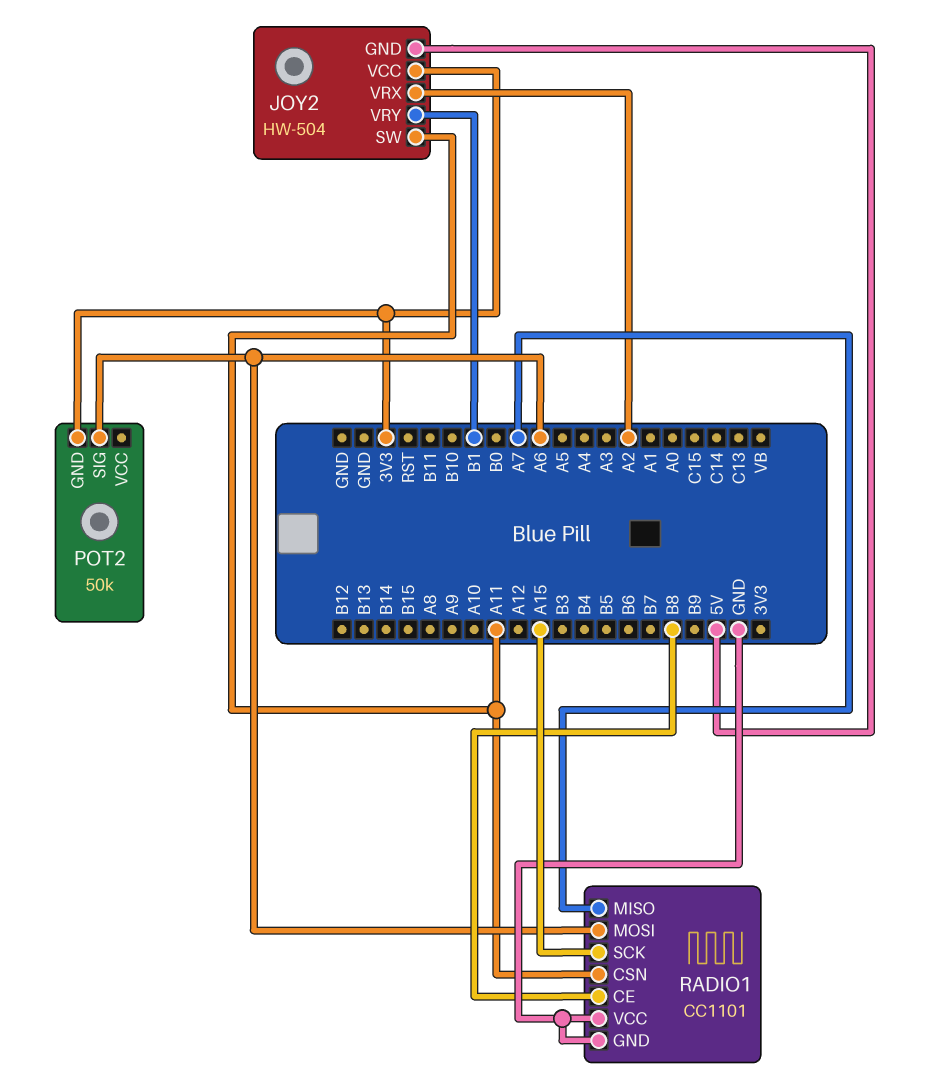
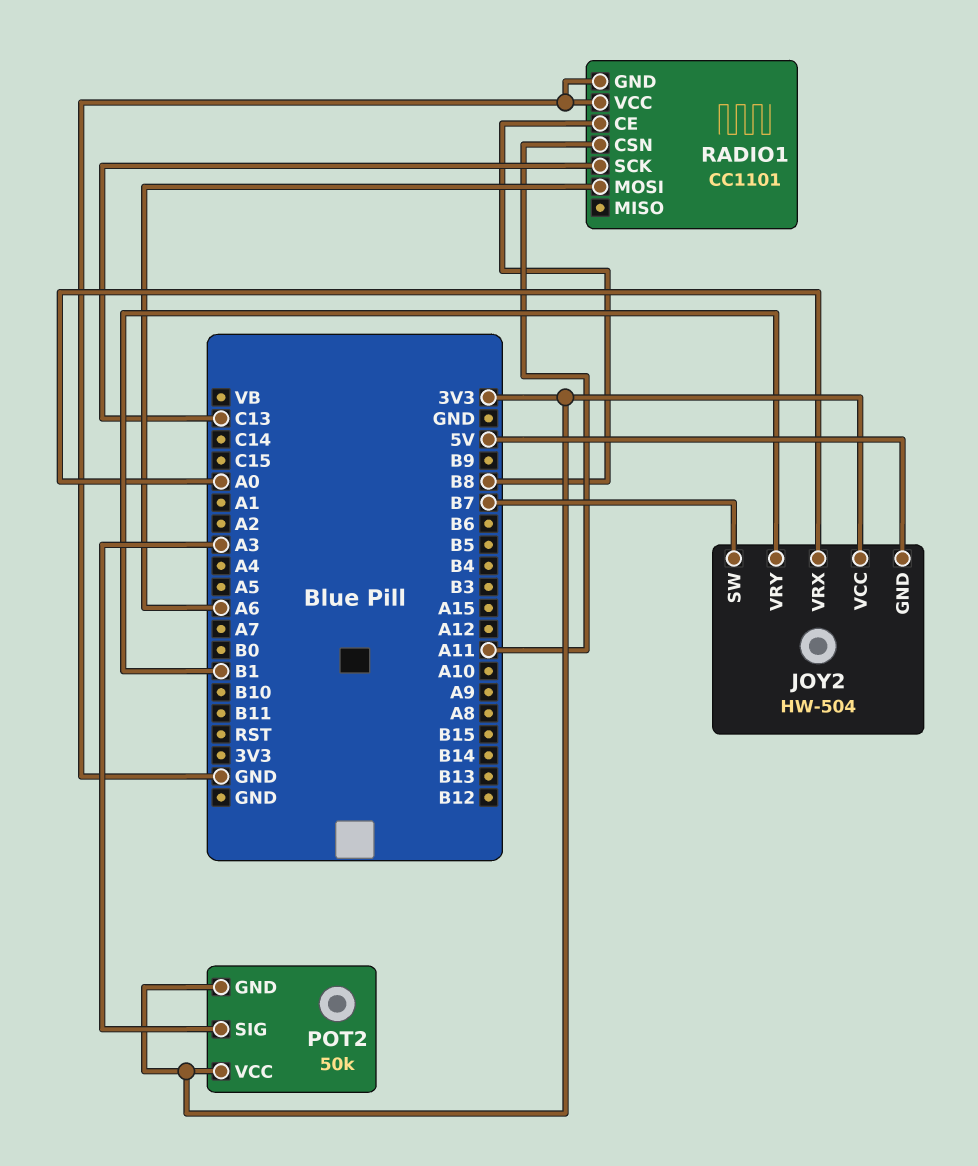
JOY2 pin SW: A11 -> B7
JOY2 pin VRX: A2 -> A0
POT2 pin SIG: A6 -> A3
POT2 pin VCC: none -> 3V3
RADIO1 pin MISO: A7 -> none
RADIO1 pin SCK: A15 -> C13

